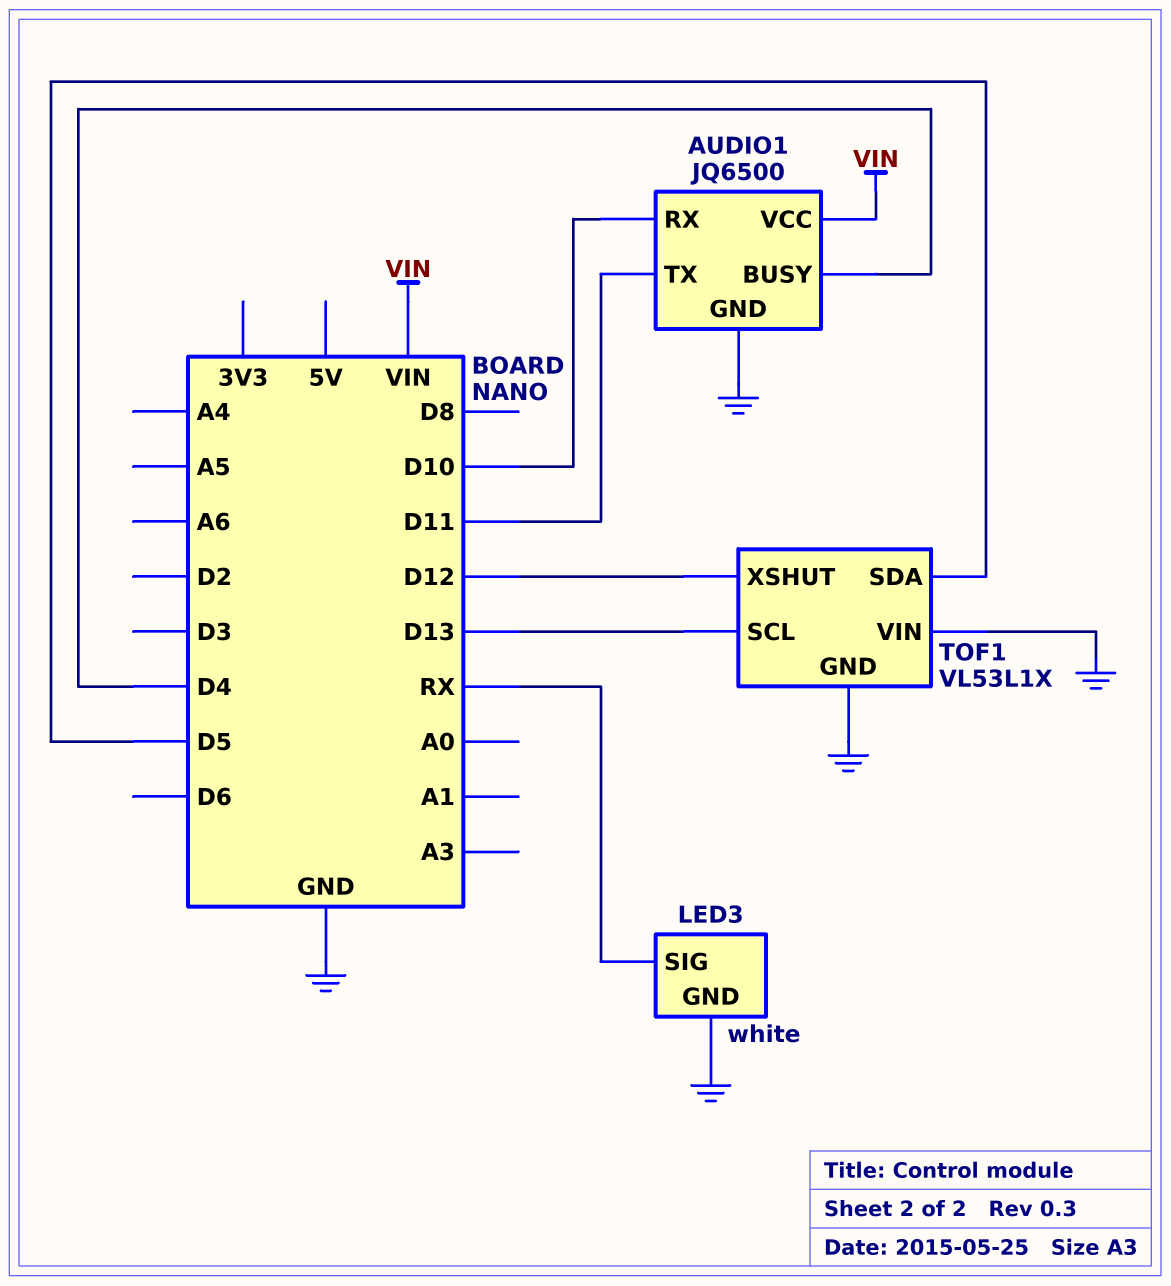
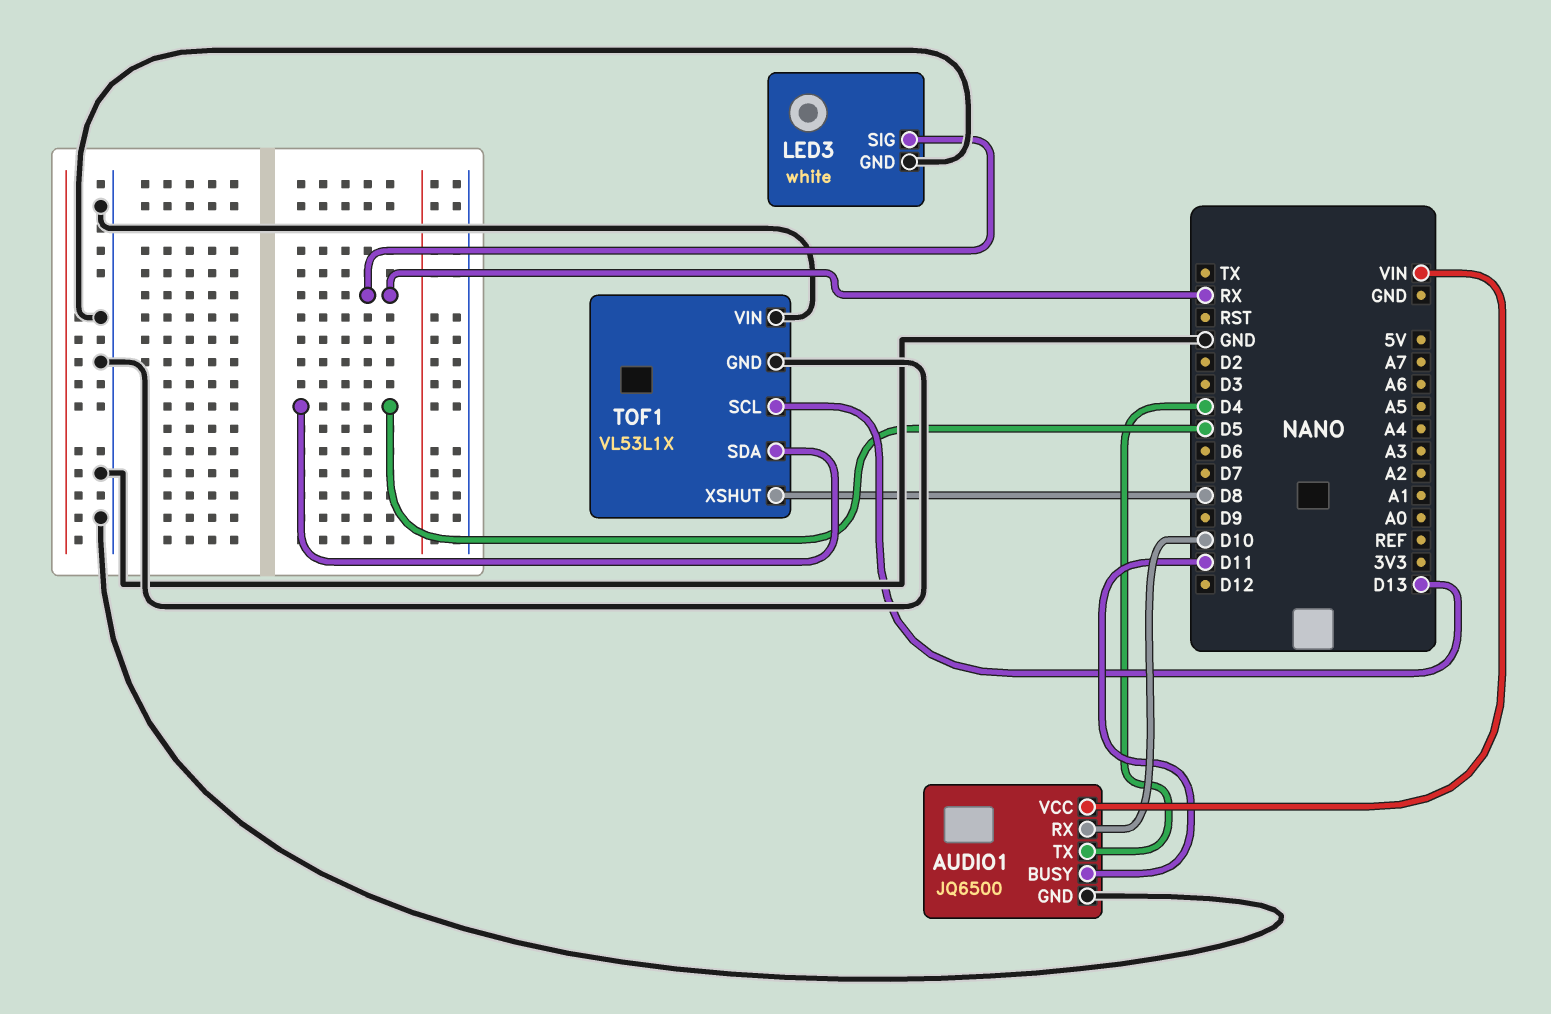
AUDIO1 pin BUSY: D4 -> D11
AUDIO1 pin TX: D11 -> D4
TOF1 pin XSHUT: D12 -> D8

